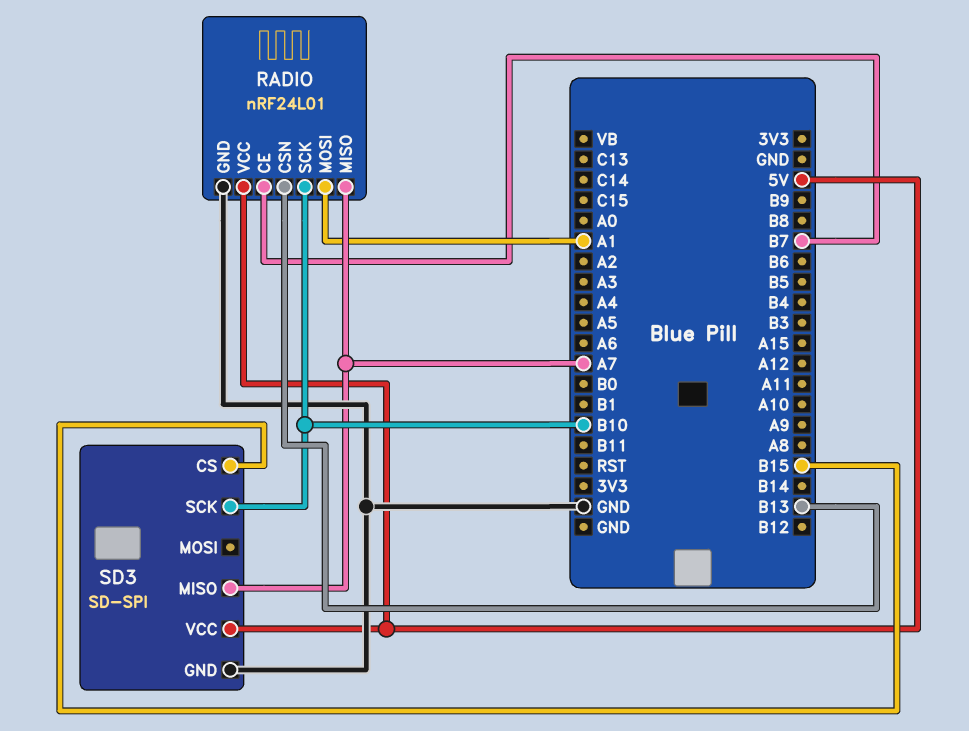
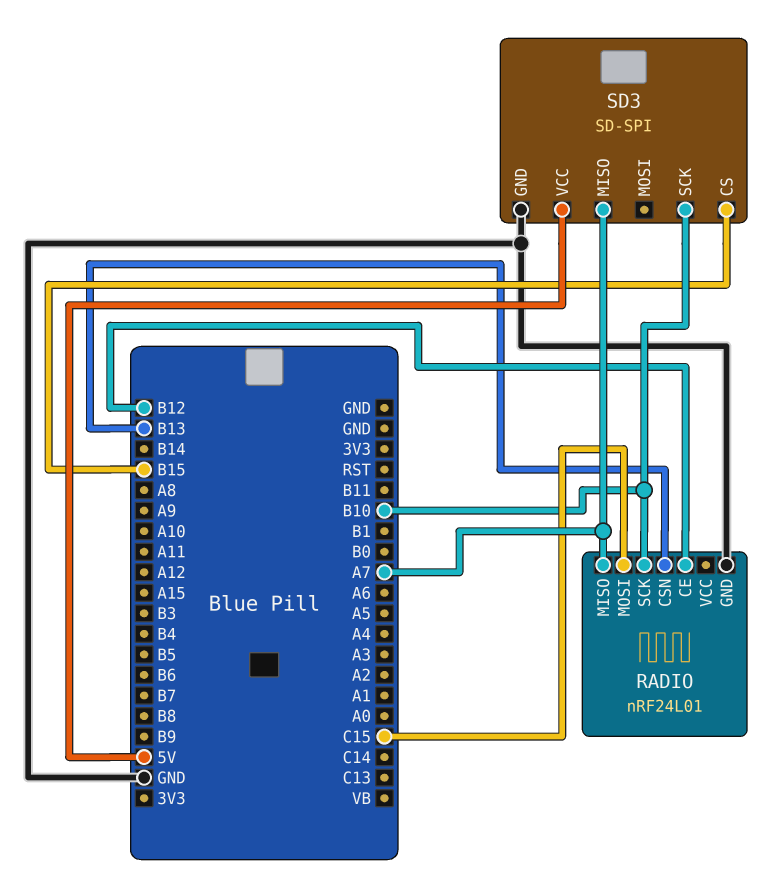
RADIO pin CE: B7 -> B12
RADIO pin MOSI: A1 -> C15
RADIO pin VCC: 5V -> none

